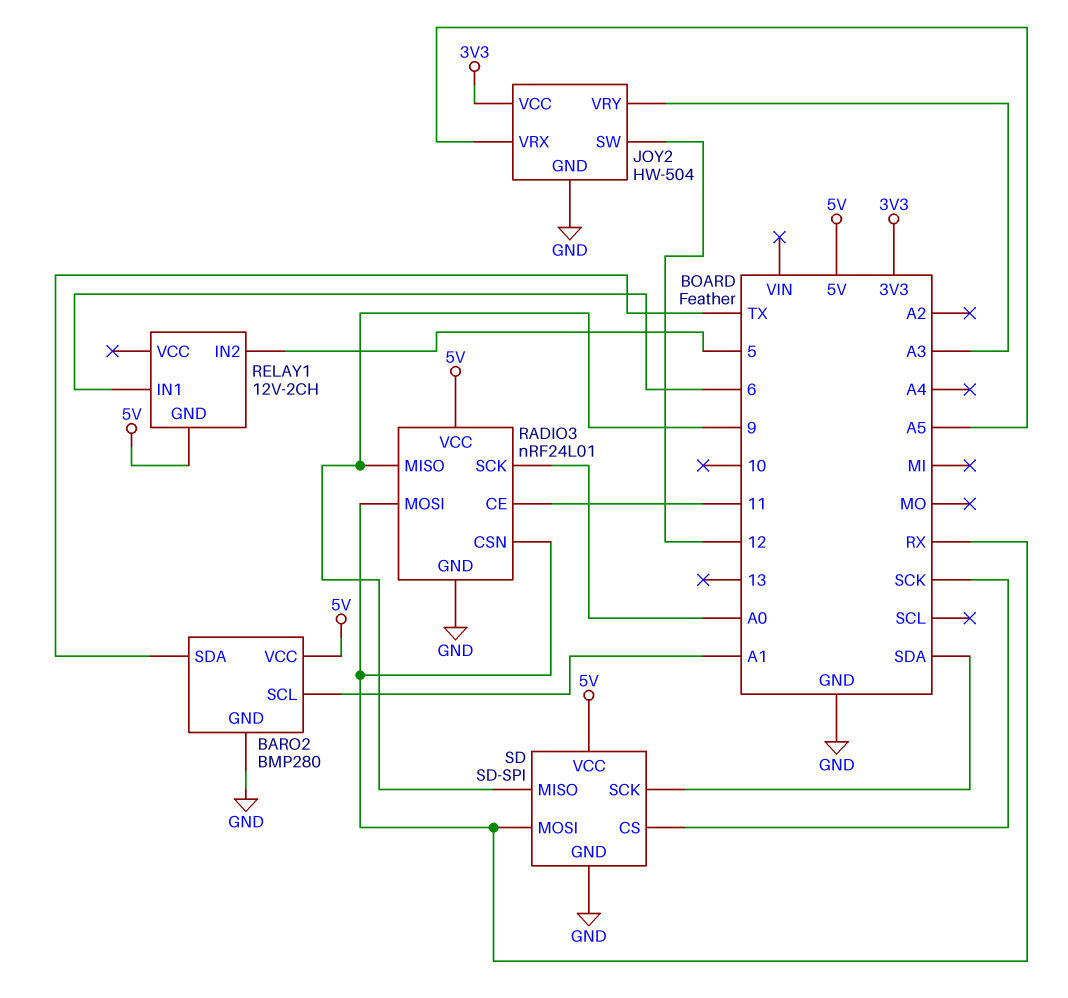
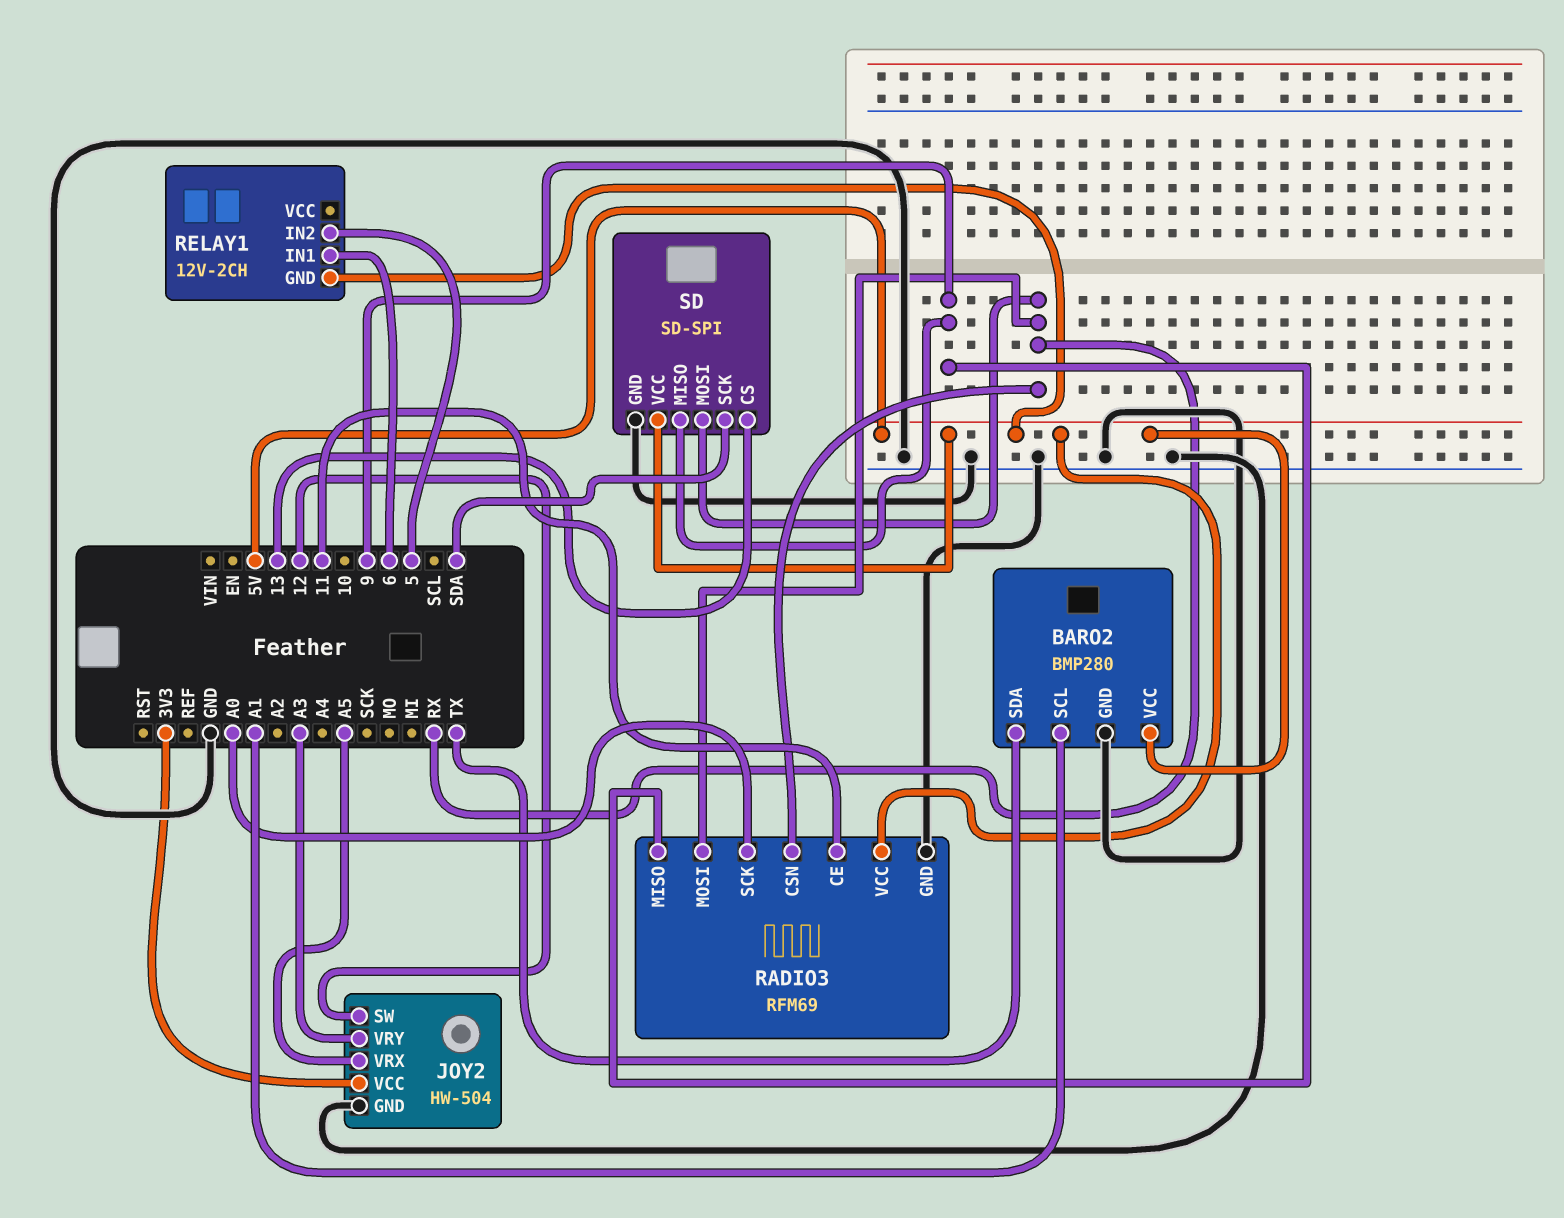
RADIO3: nRF24L01 -> RFM69
SD pin CS: SCK -> 13

